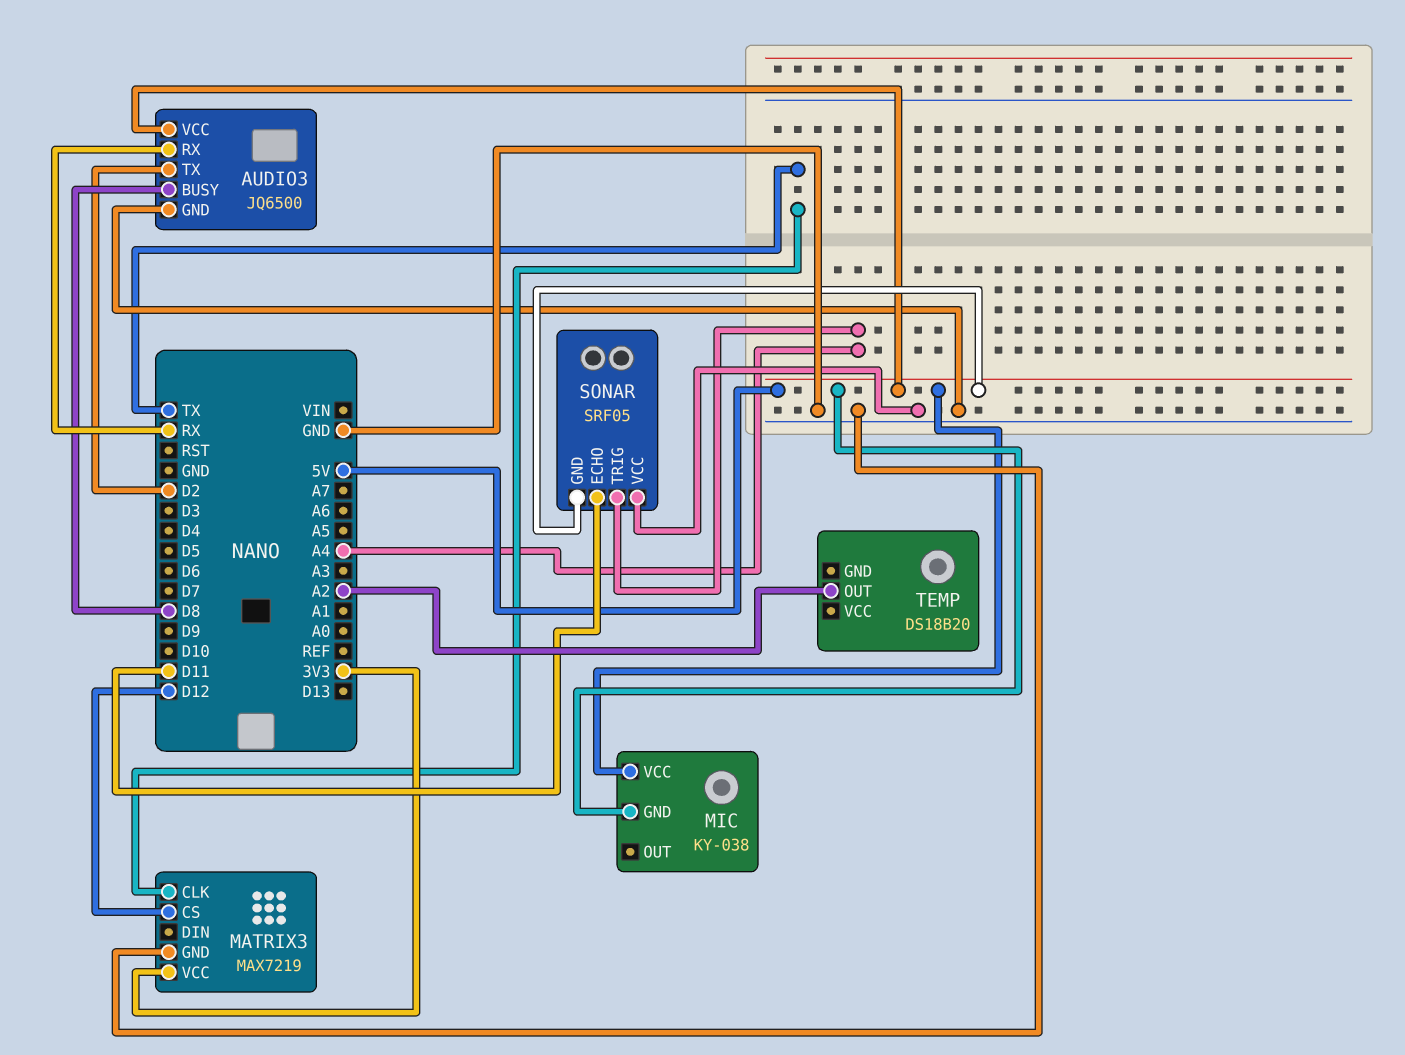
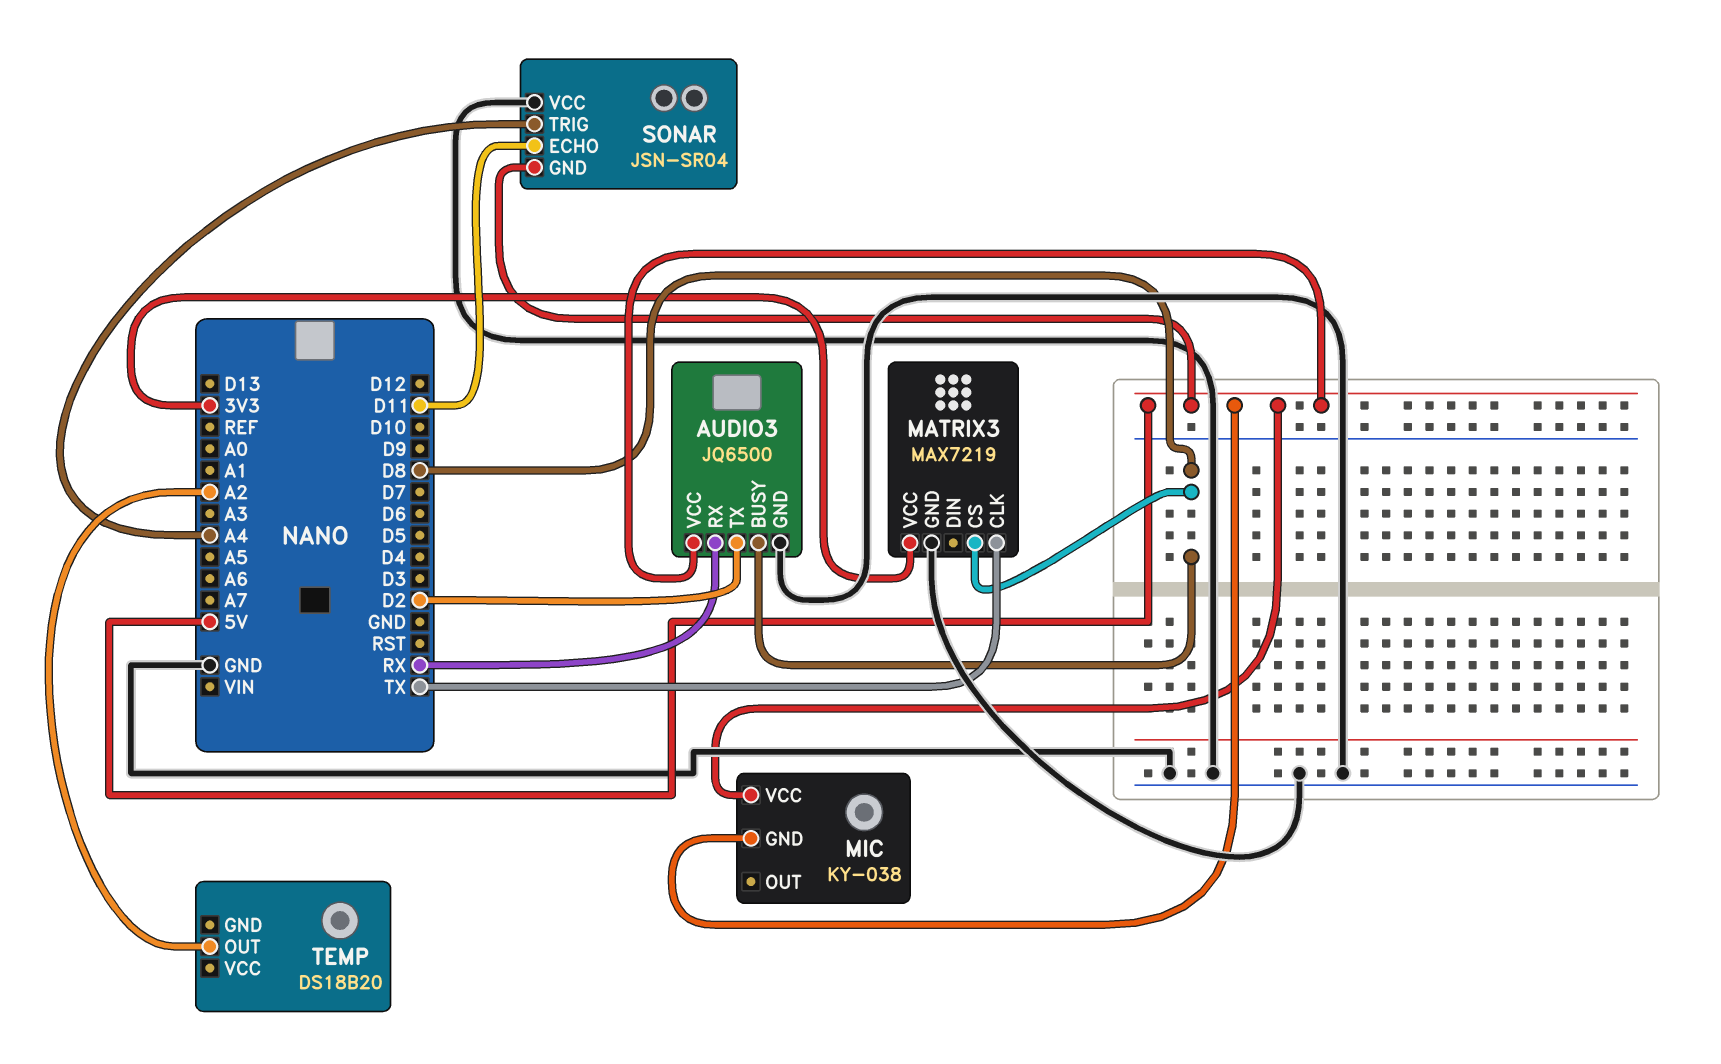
MATRIX3 pin CS: D12 -> D8
SONAR: SRF05 -> JSN-SR04

